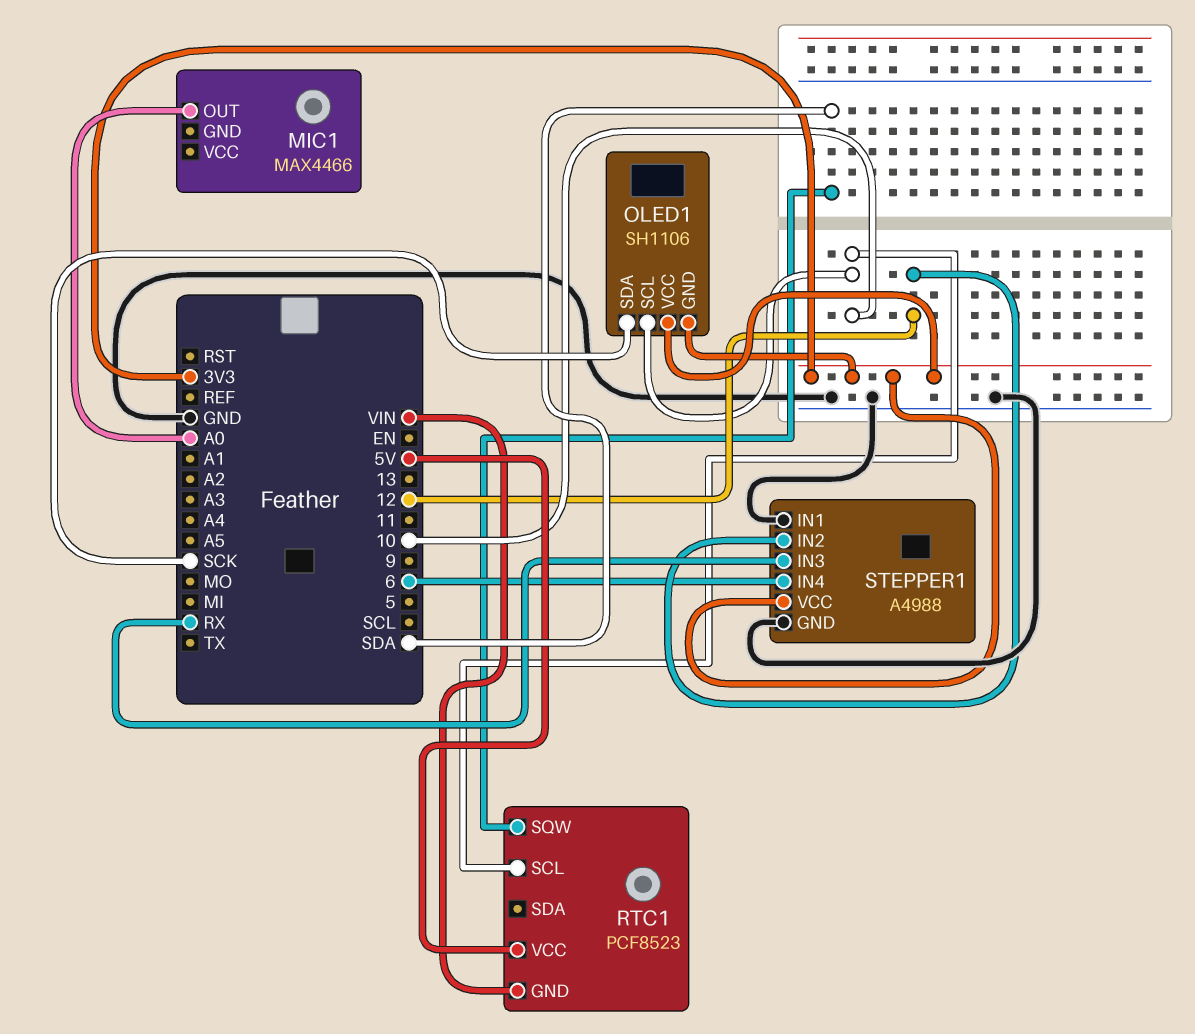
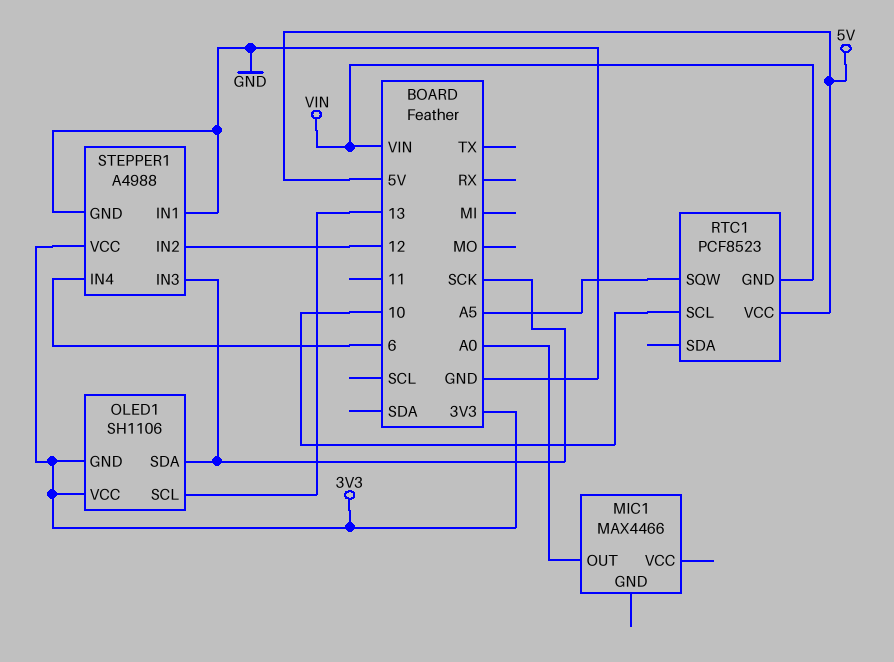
OLED1 pin SCL: 10 -> 13
RTC1 pin SQW: SDA -> A5
STEPPER1 pin IN3: RX -> SCK

